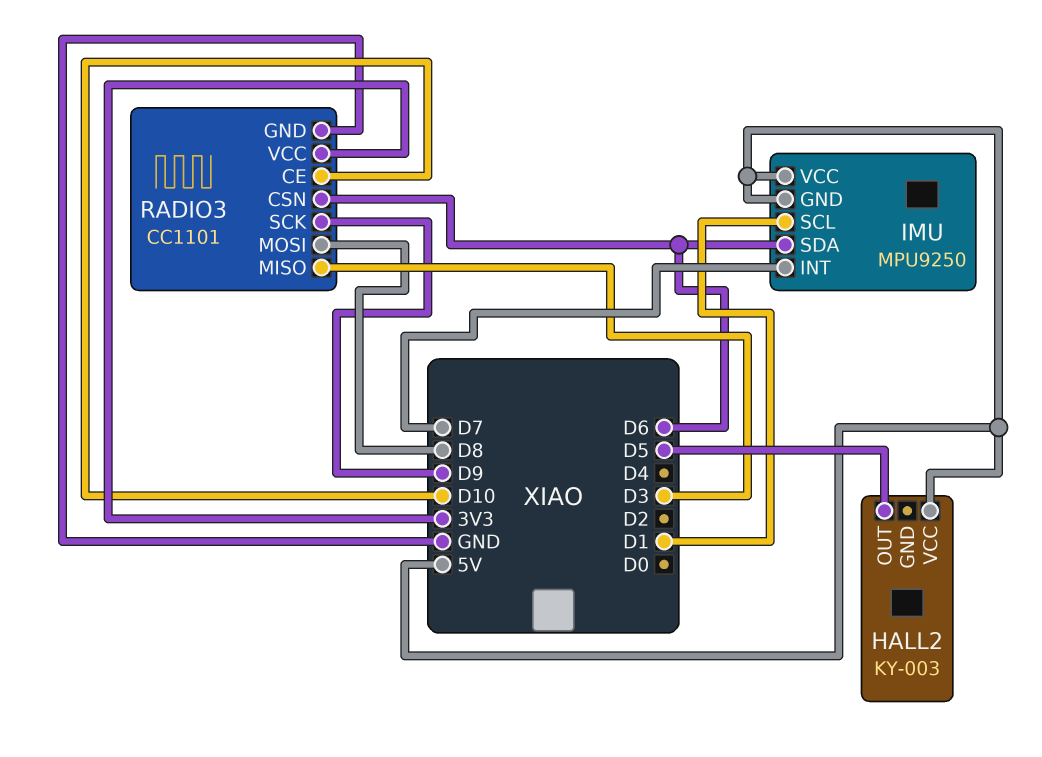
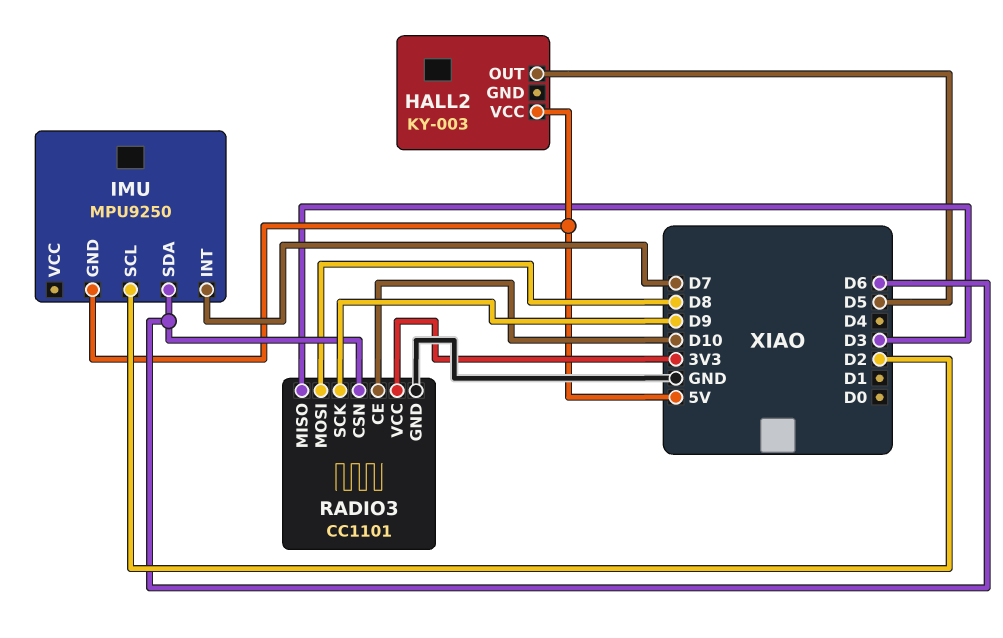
IMU pin SCL: D1 -> D2
IMU pin VCC: 5V -> none

